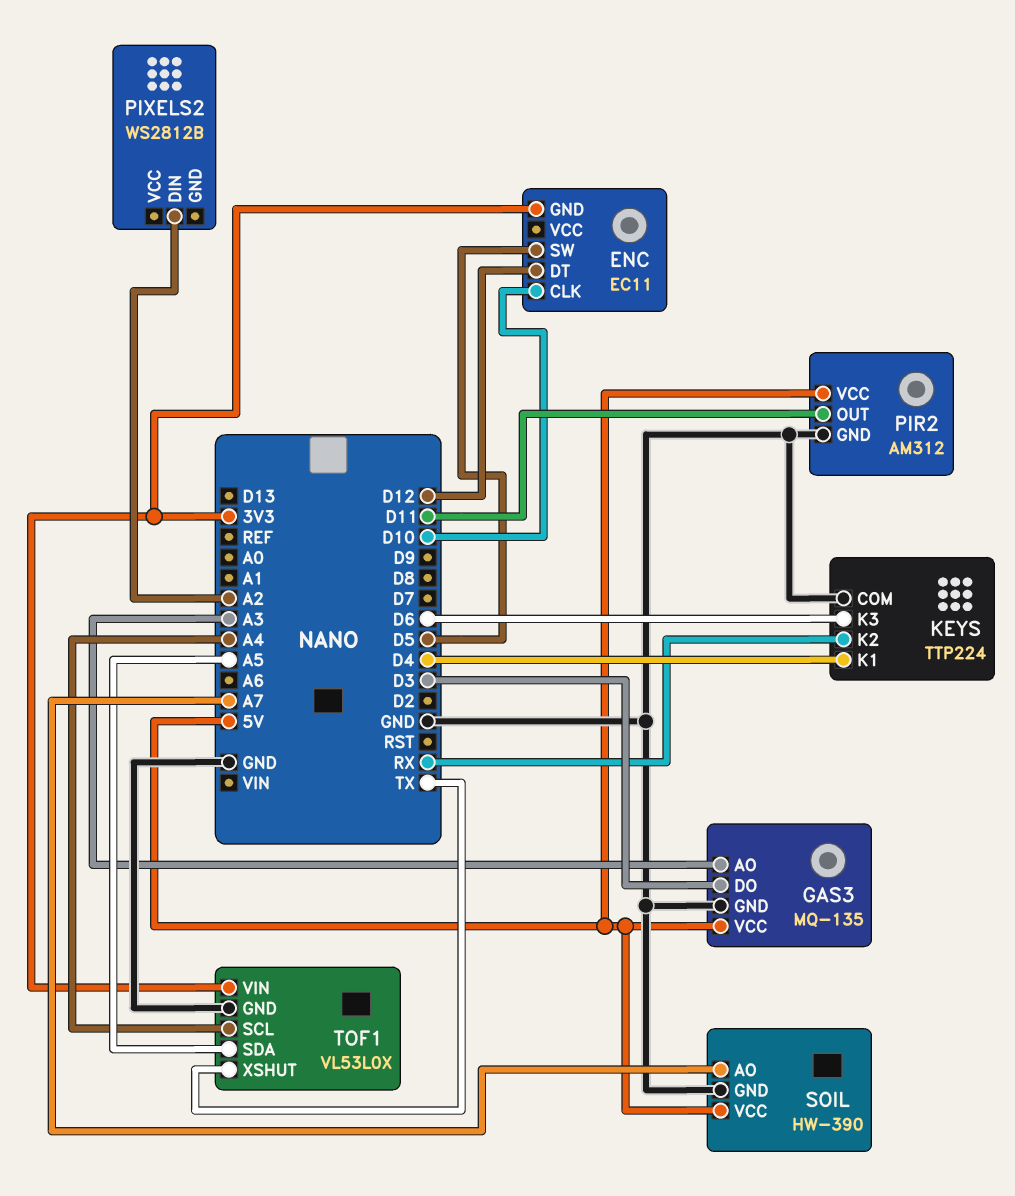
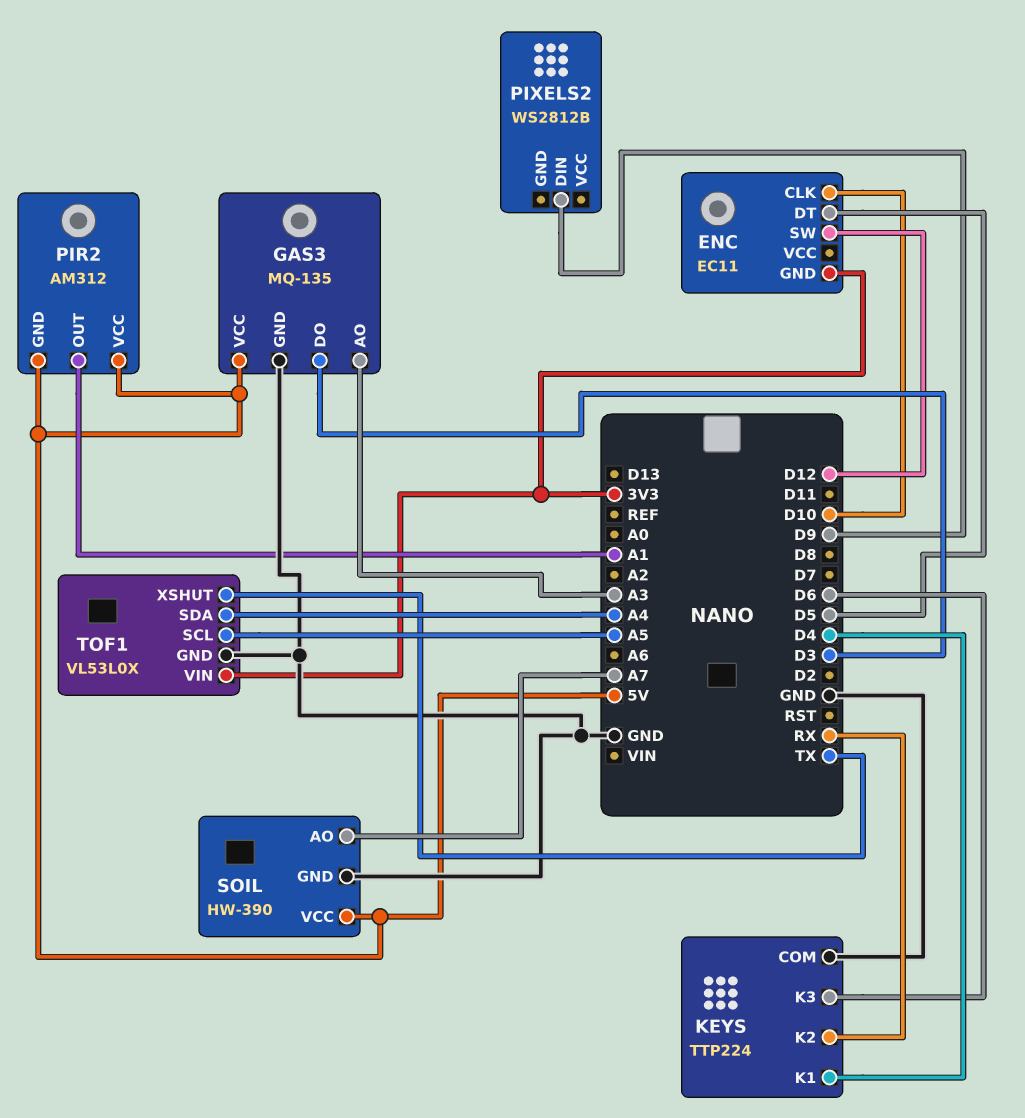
ENC pin DT: D12 -> D5
ENC pin SW: D5 -> D12
PIR2 pin GND: GND -> 5V
PIR2 pin OUT: D11 -> A1
PIXELS2 pin DIN: A2 -> D9
TOF1 pin SCL: A4 -> A5
TOF1 pin SDA: A5 -> A4

